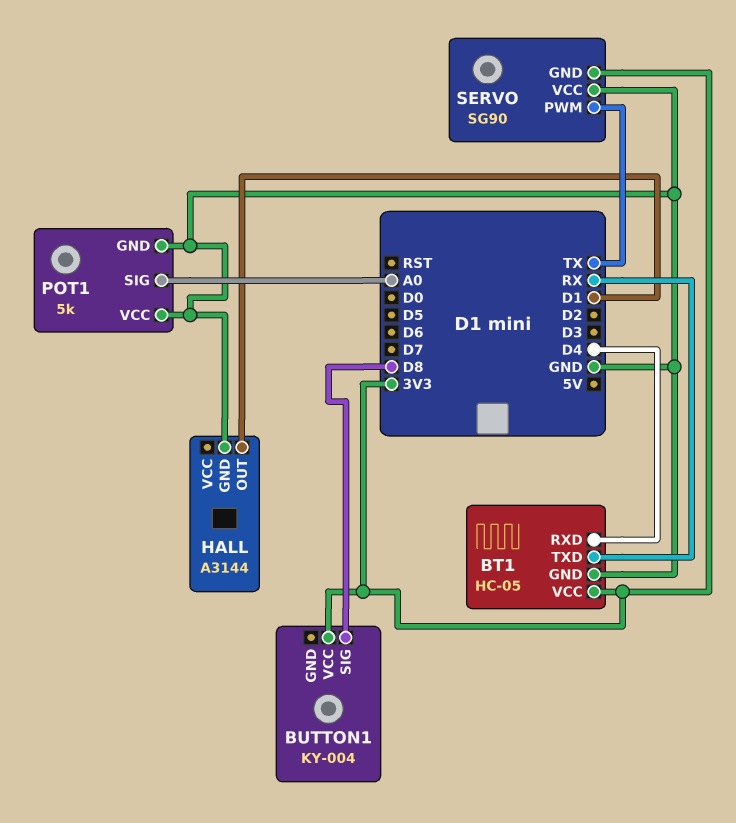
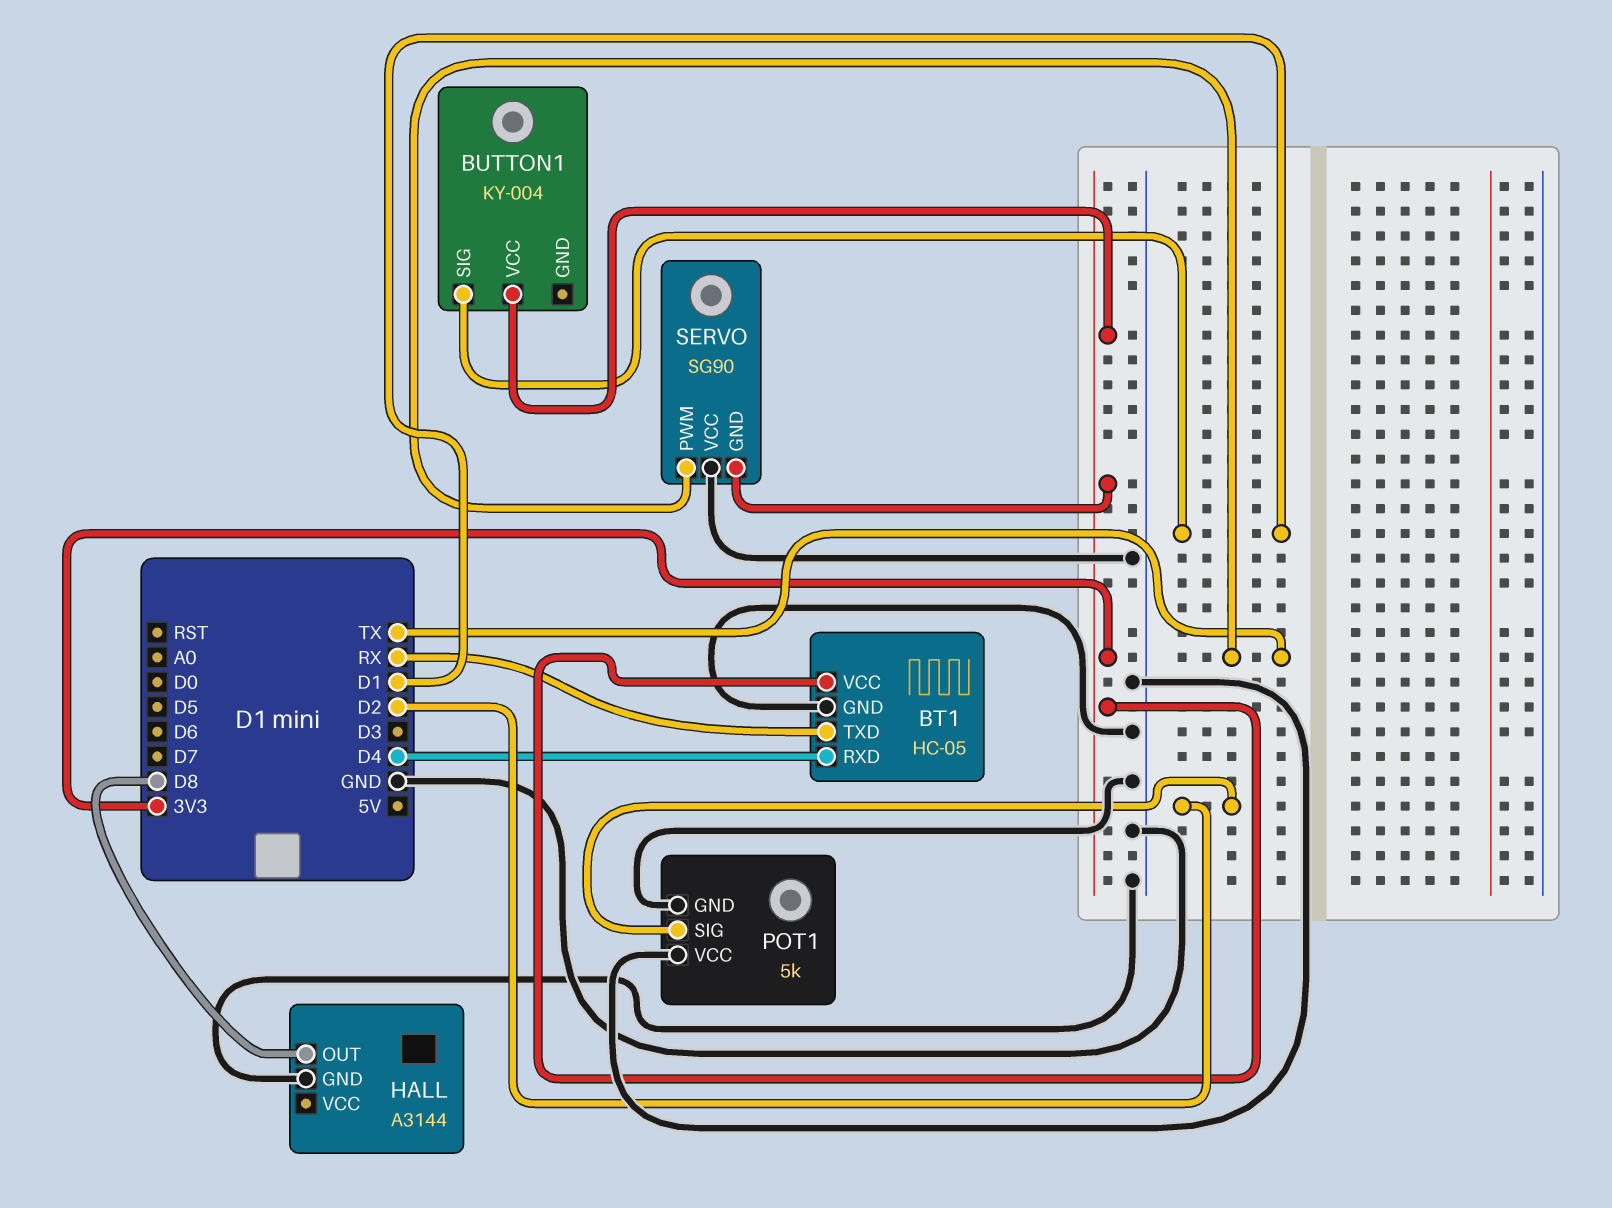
BUTTON1 pin SIG: D8 -> D1
HALL pin OUT: D1 -> D8
POT1 pin SIG: A0 -> D2

